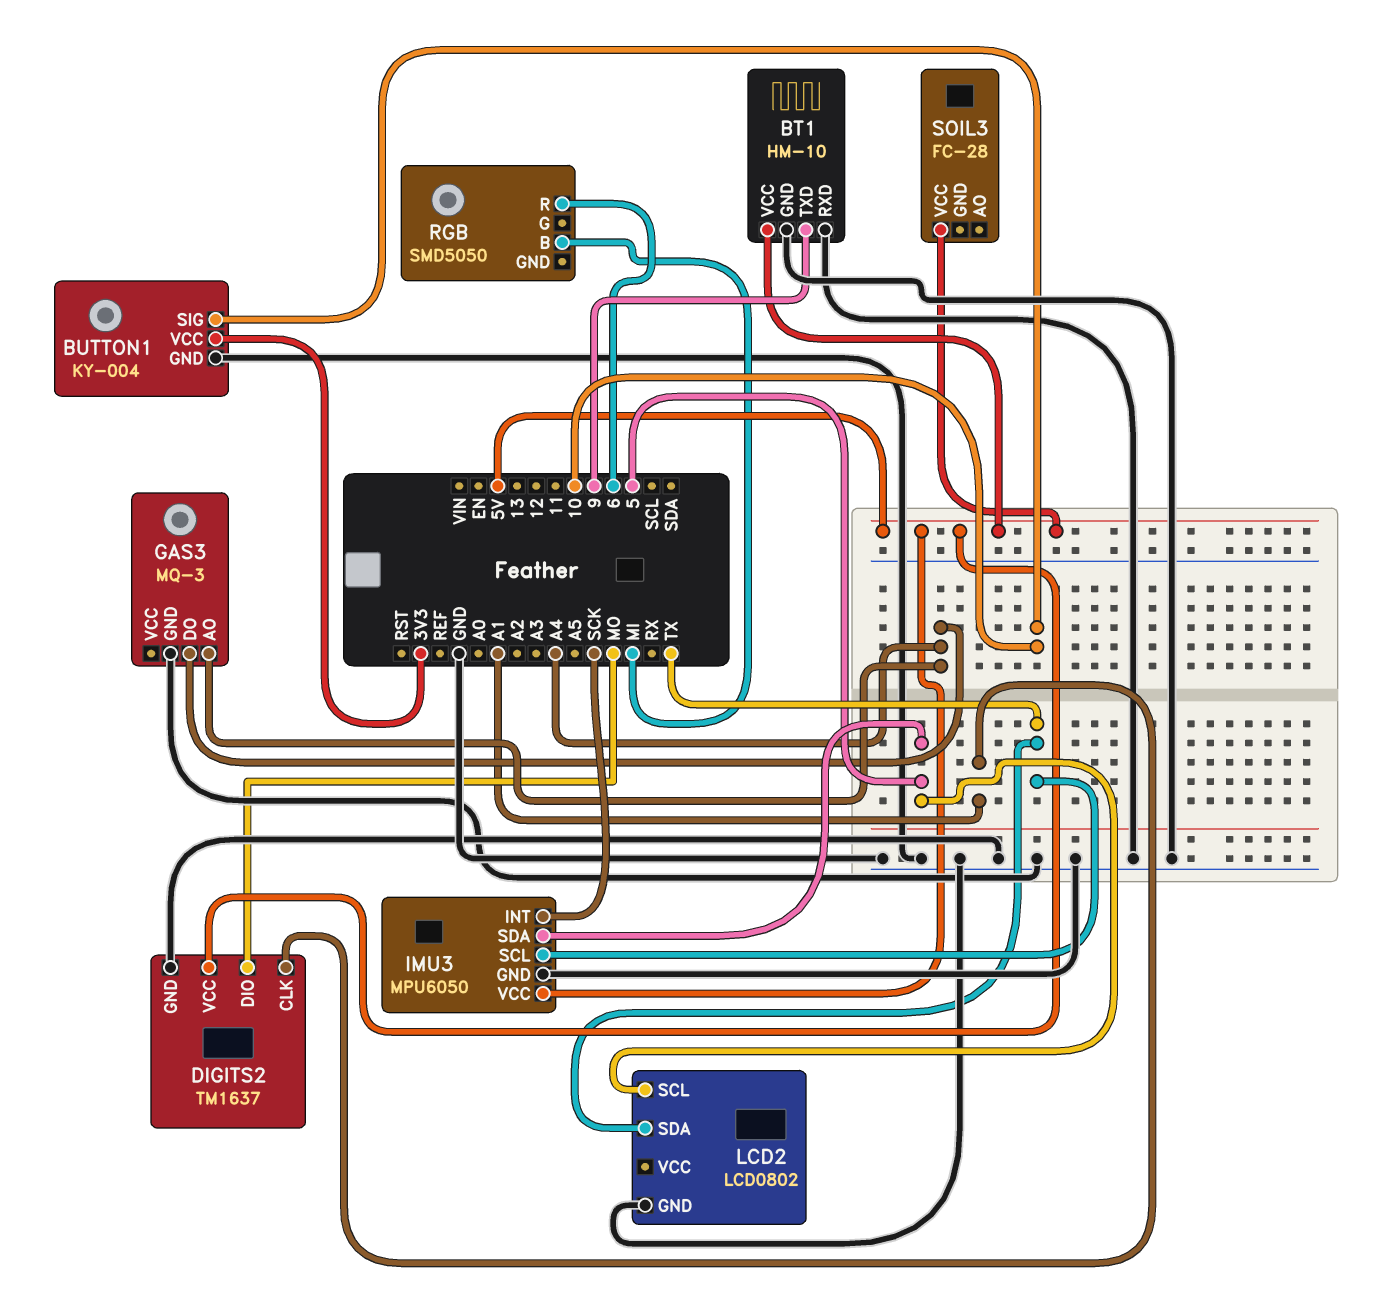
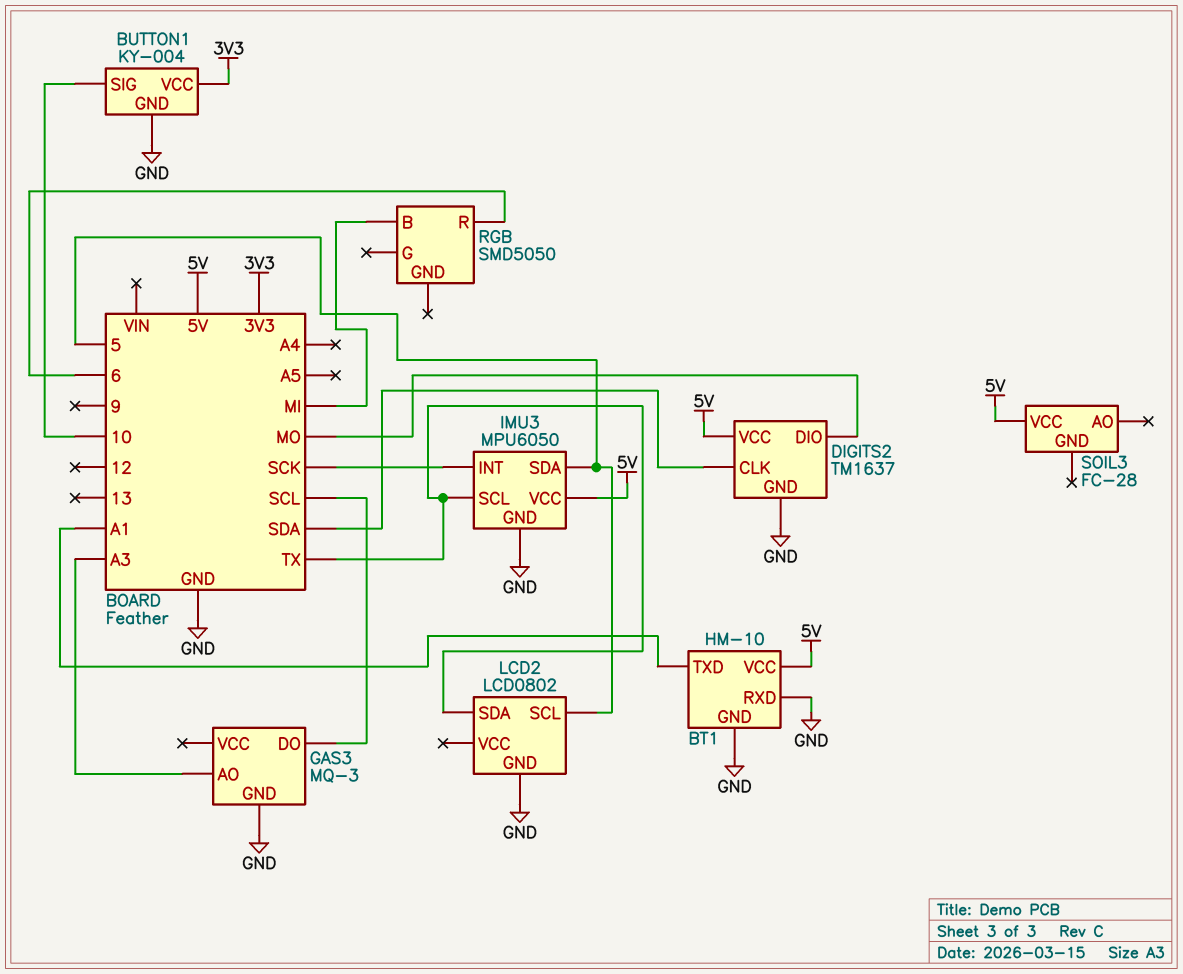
BT1 pin TXD: 9 -> A1
DIGITS2 pin CLK: A1 -> SDA
GAS3 pin AO: A4 -> A3
GAS3 pin DO: A4 -> SCL

